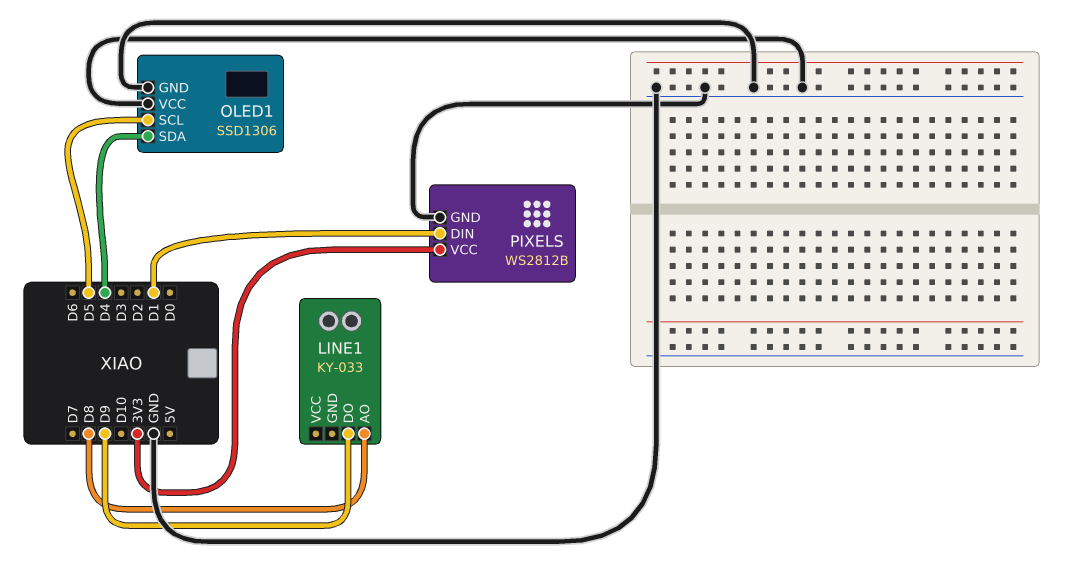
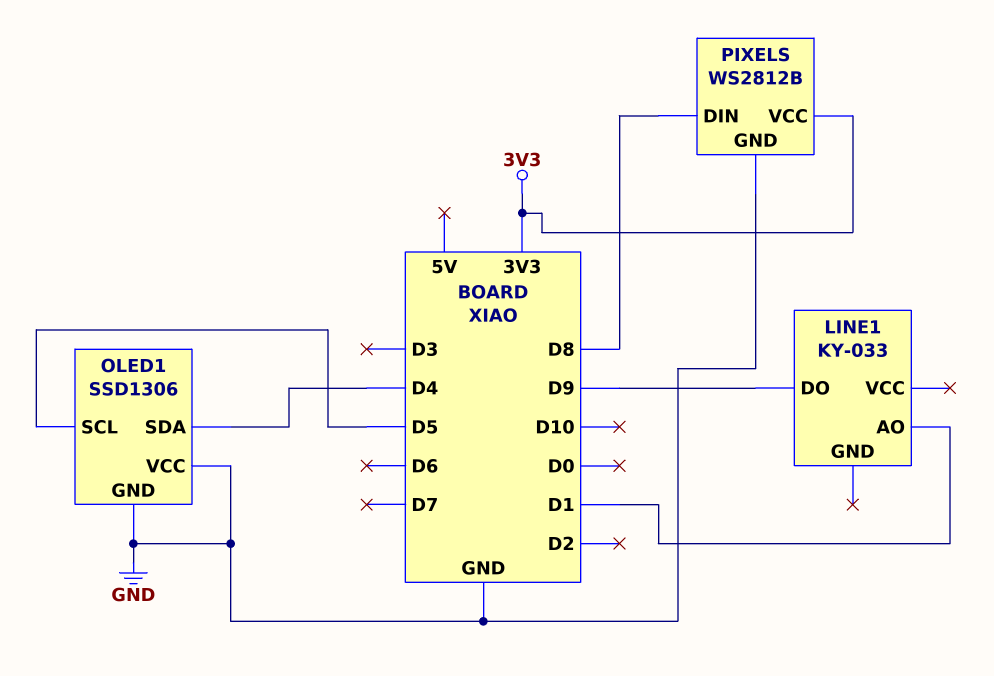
LINE1 pin AO: D8 -> D1
PIXELS pin DIN: D1 -> D8

